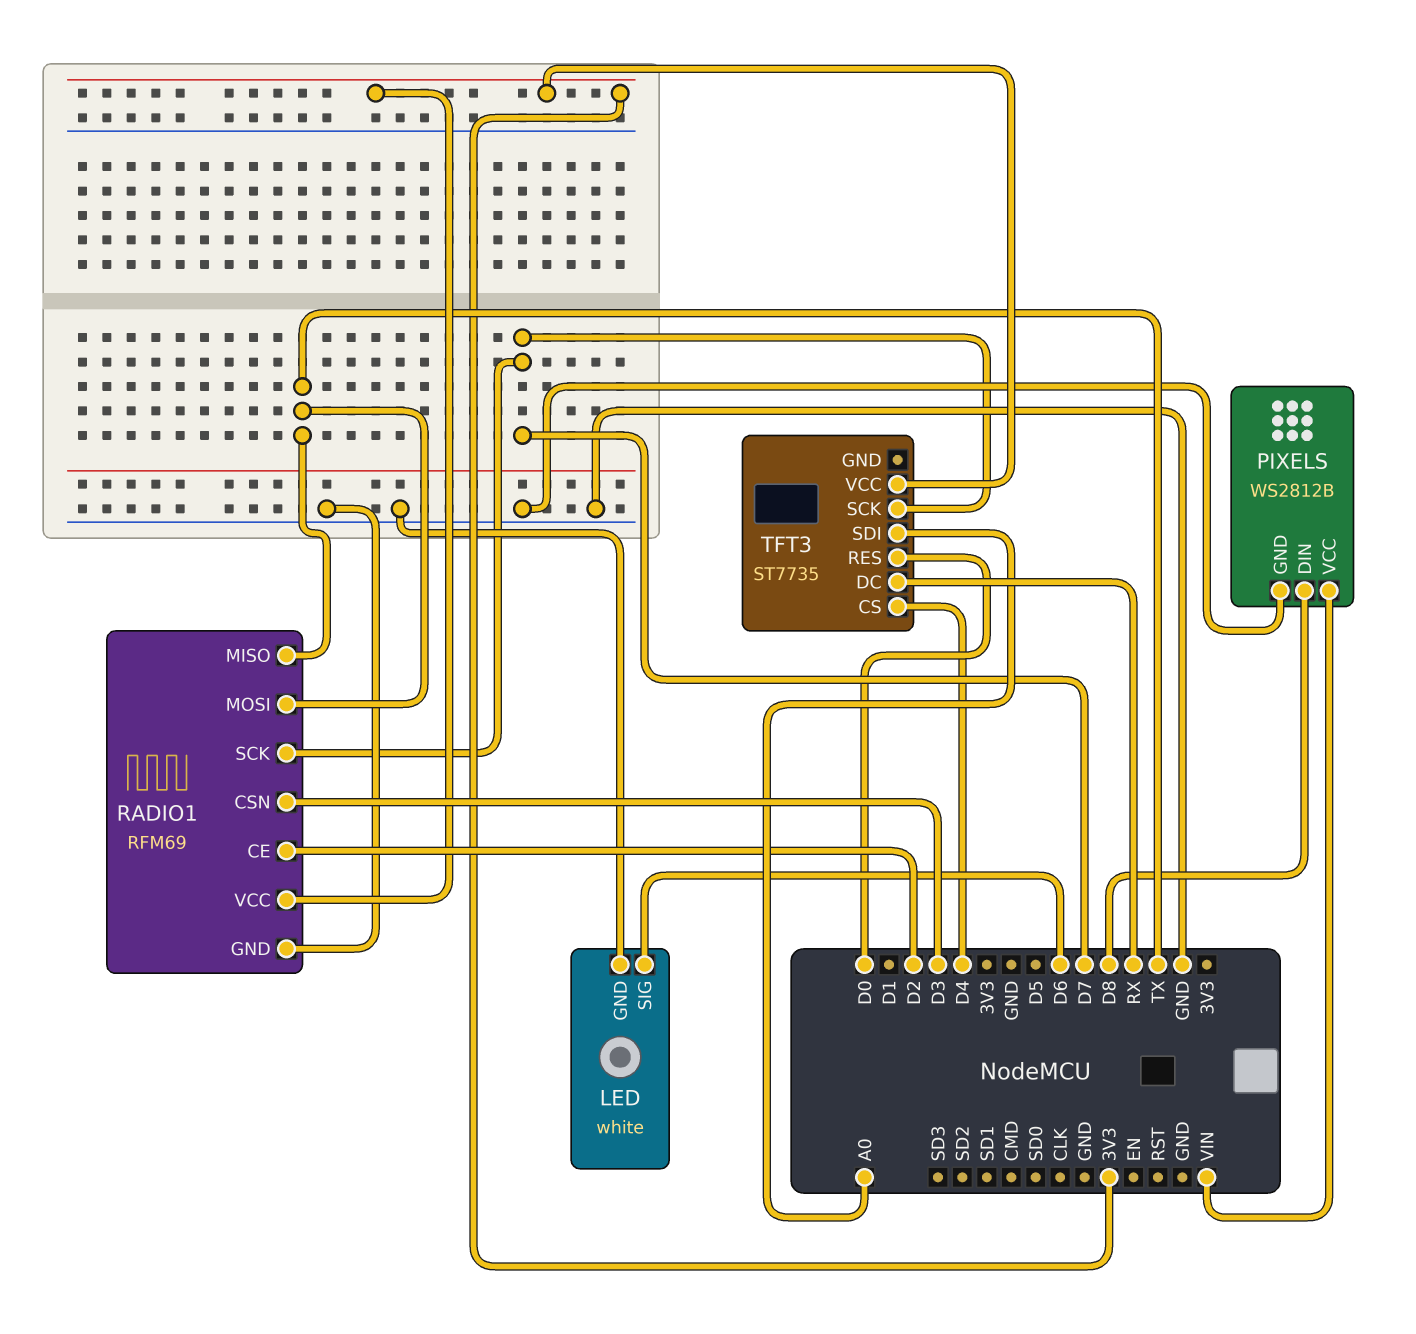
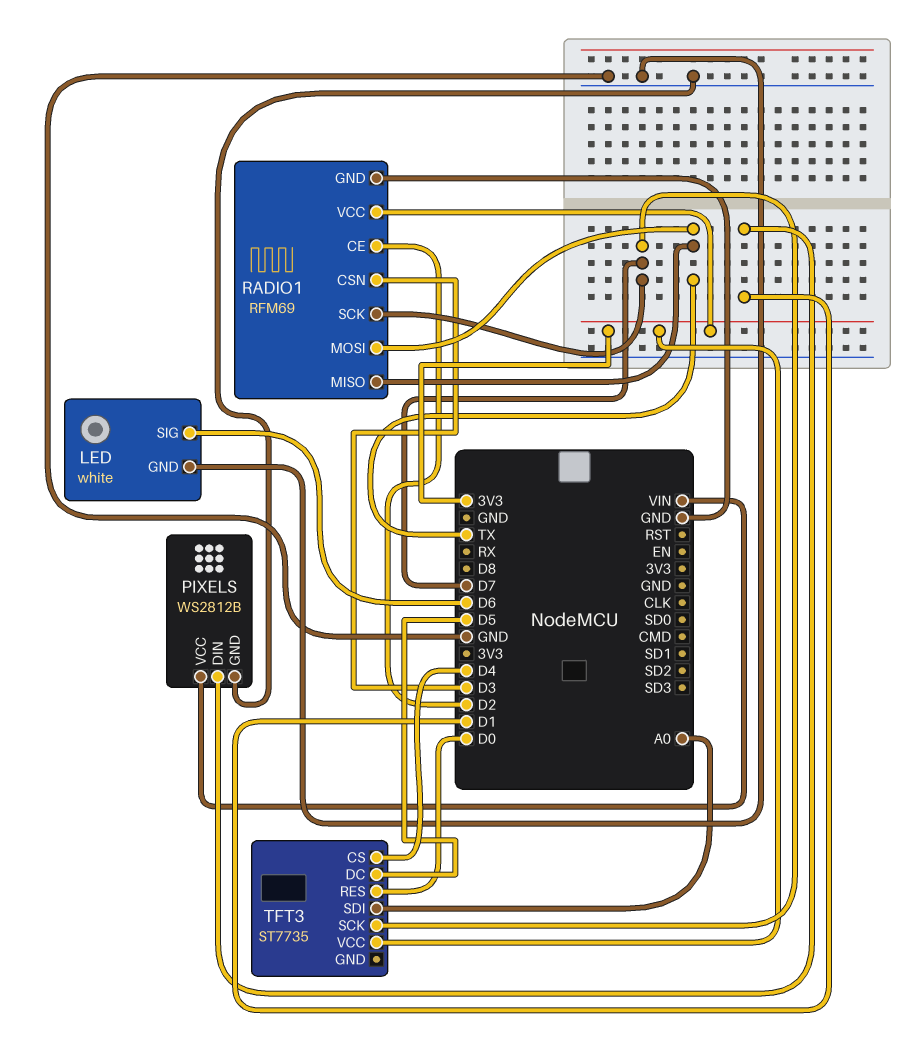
PIXELS pin DIN: D8 -> D1
TFT3 pin DC: RX -> D5

